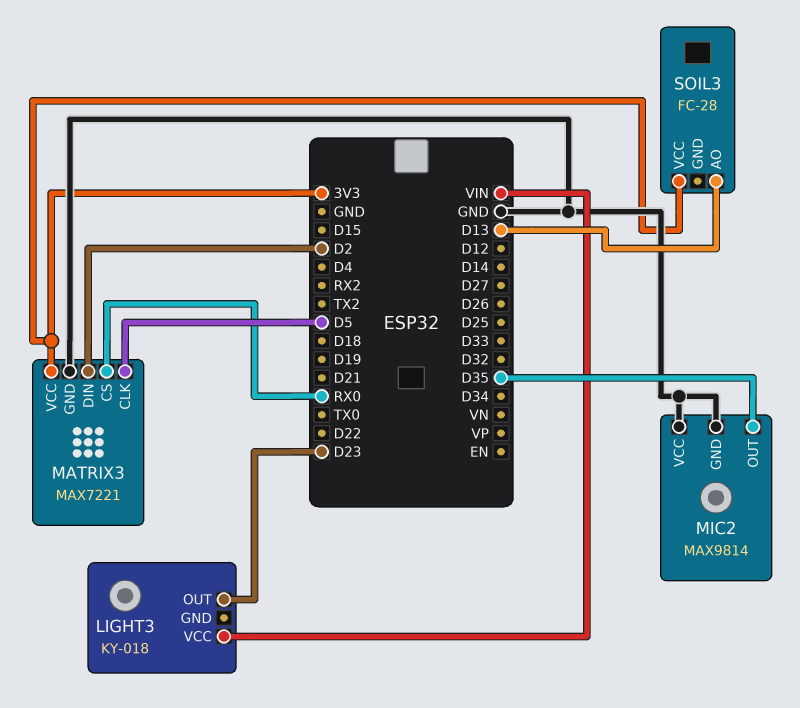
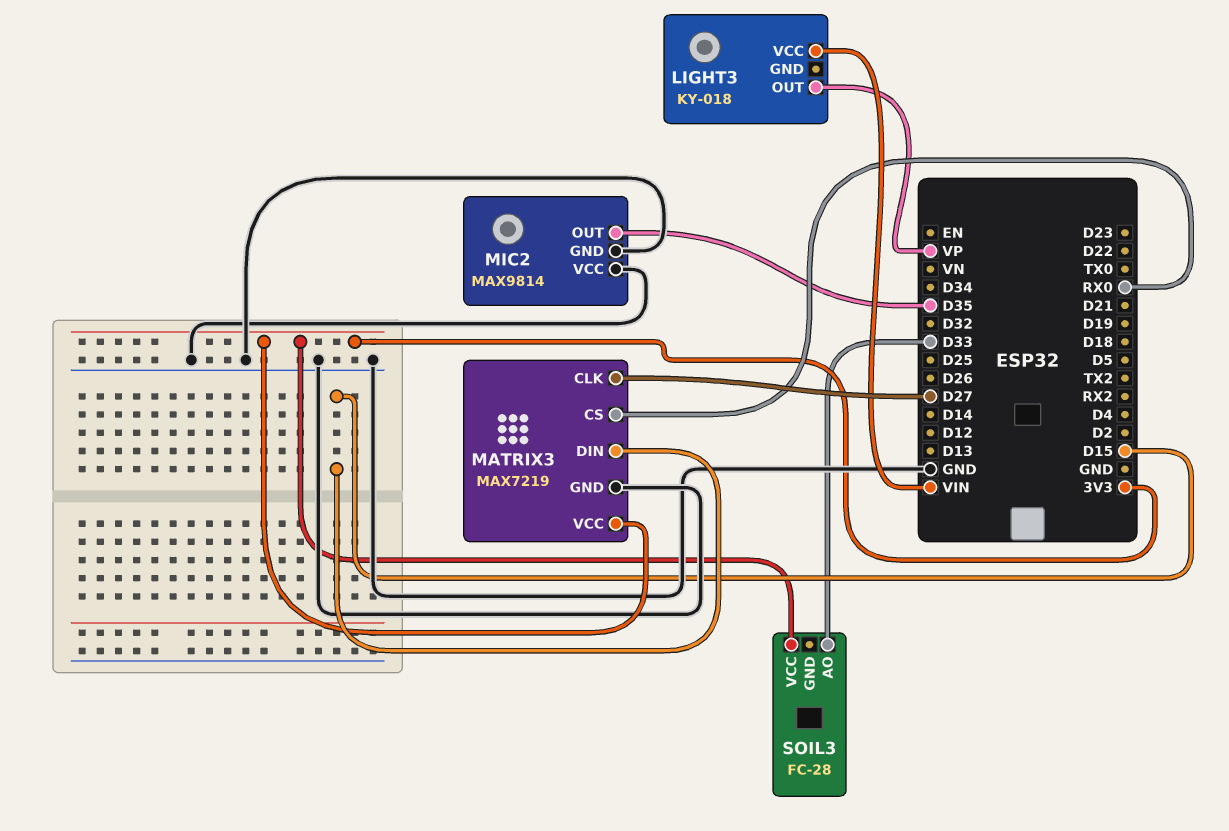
LIGHT3 pin OUT: D23 -> VP
MATRIX3: MAX7221 -> MAX7219
MATRIX3 pin CLK: D5 -> D27
MATRIX3 pin DIN: D2 -> D15
SOIL3 pin AO: D13 -> D33

